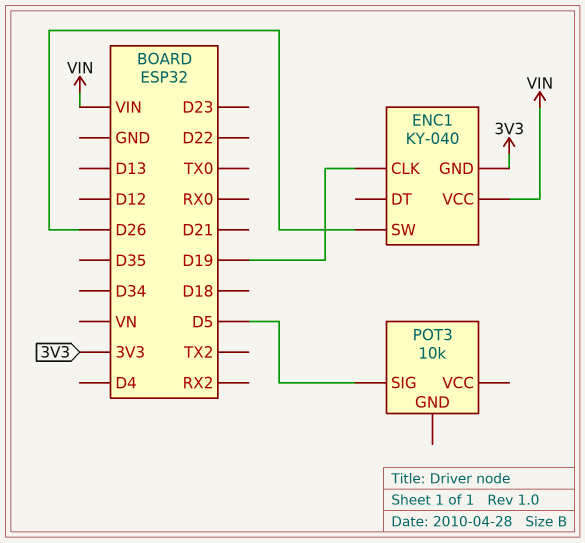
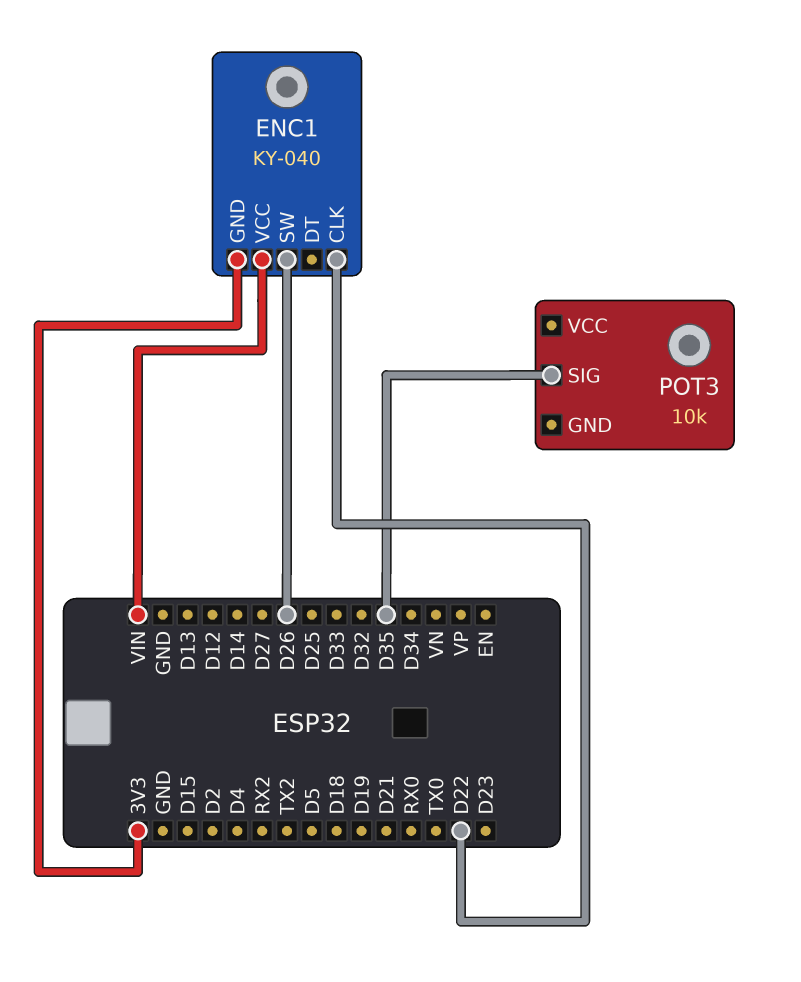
ENC1 pin CLK: D19 -> D22
POT3 pin SIG: D5 -> D35

